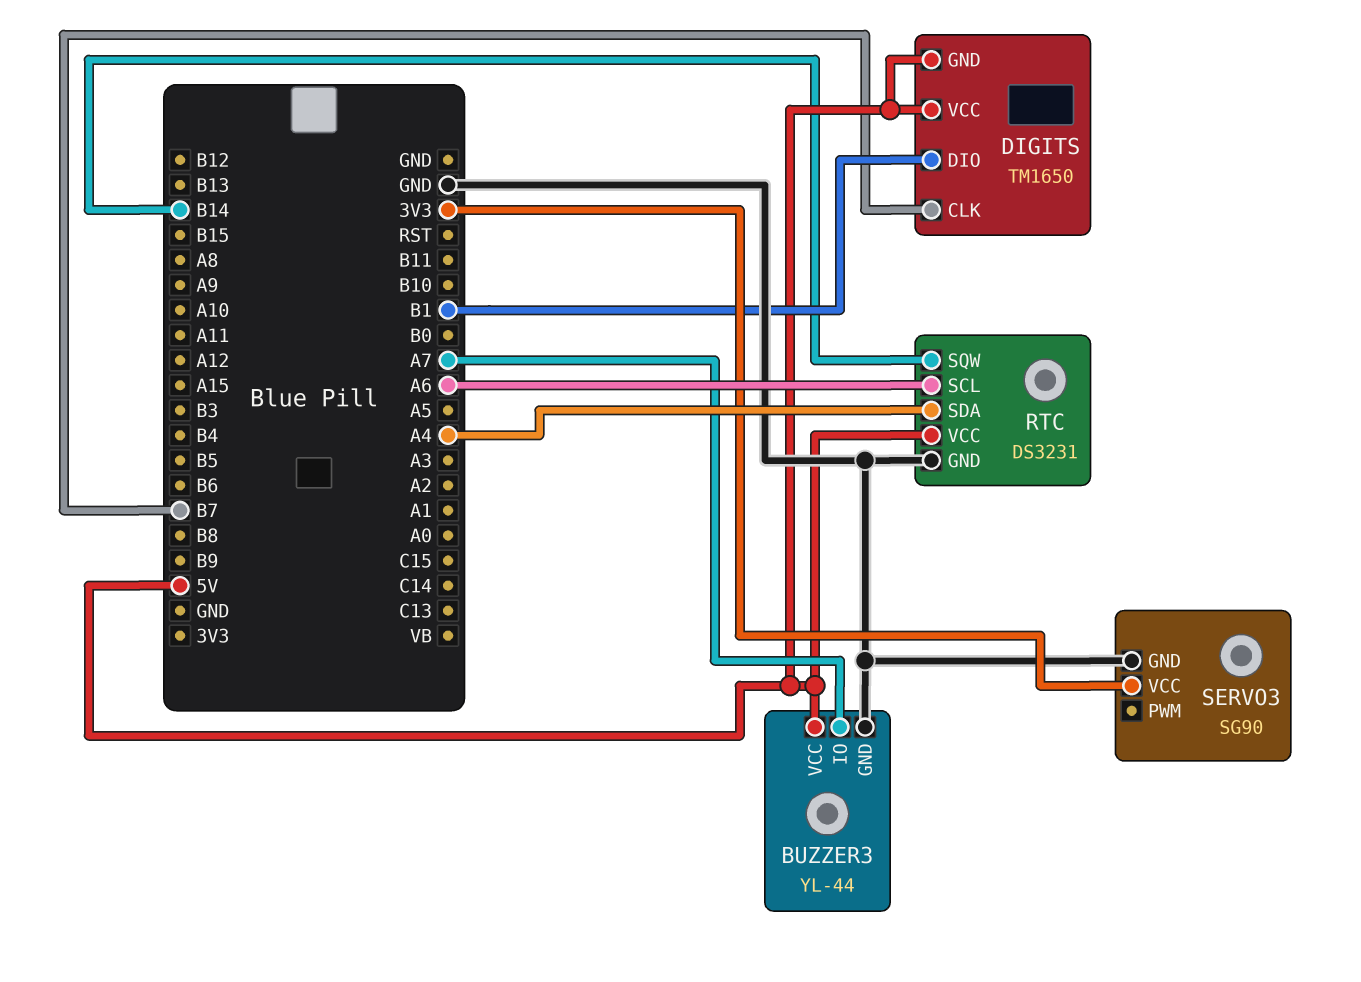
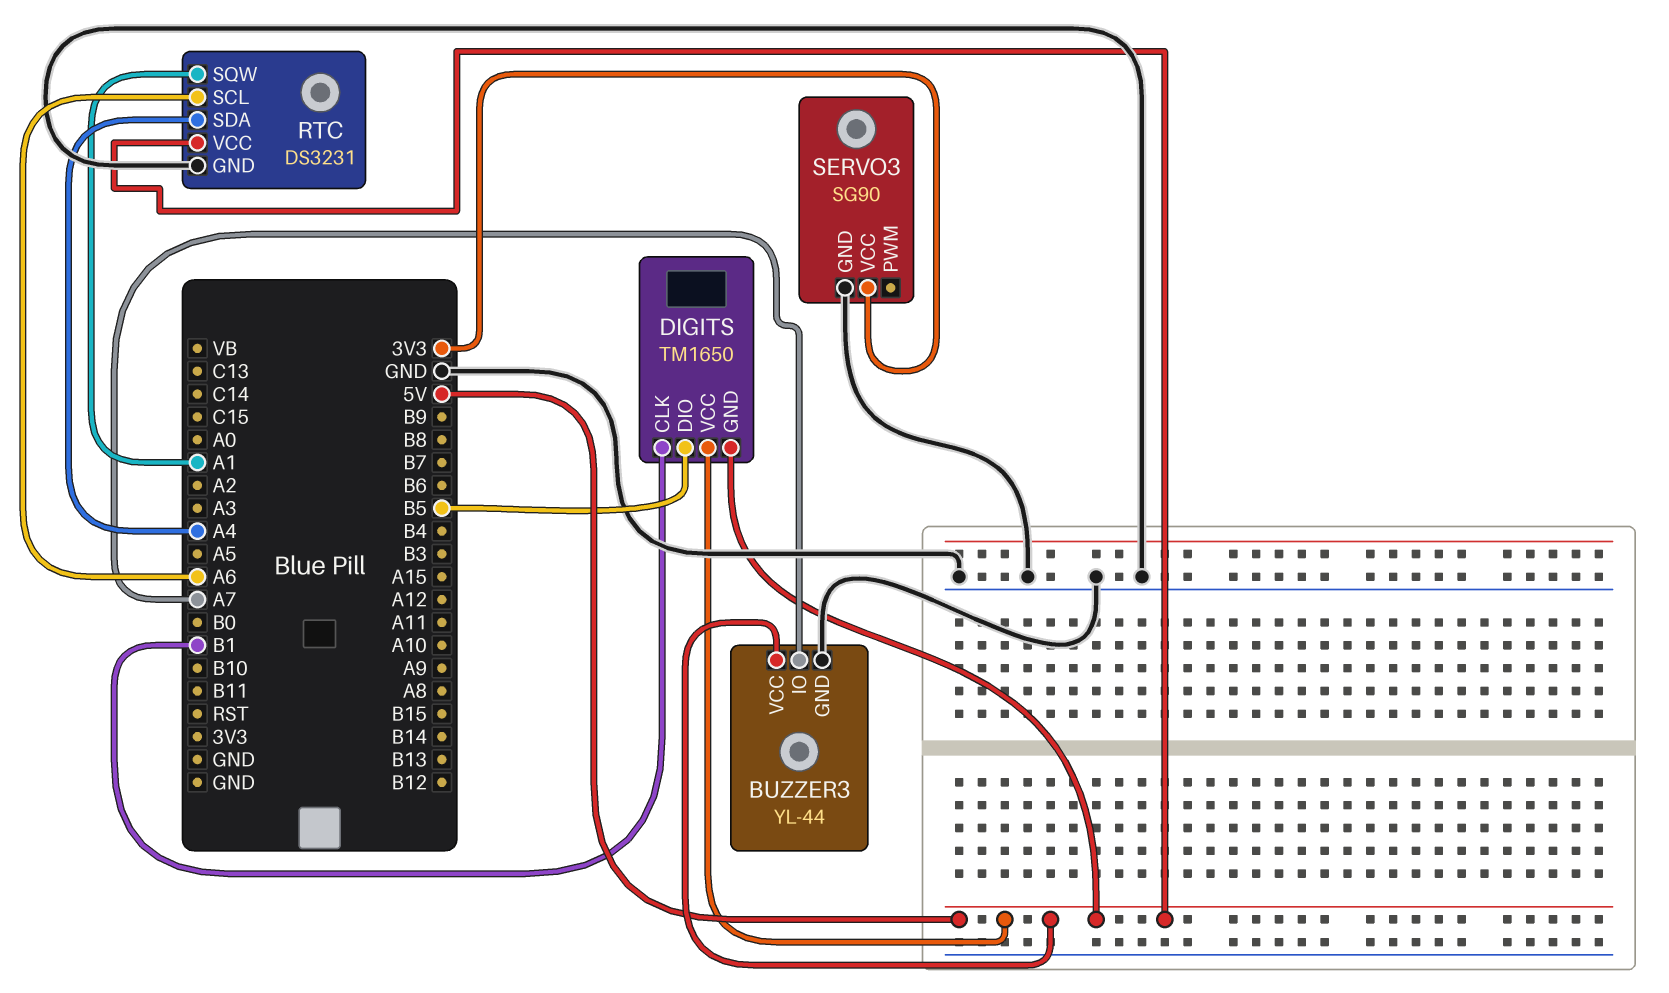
DIGITS pin CLK: B7 -> B1
DIGITS pin DIO: B1 -> B5
RTC pin SQW: B14 -> A1

